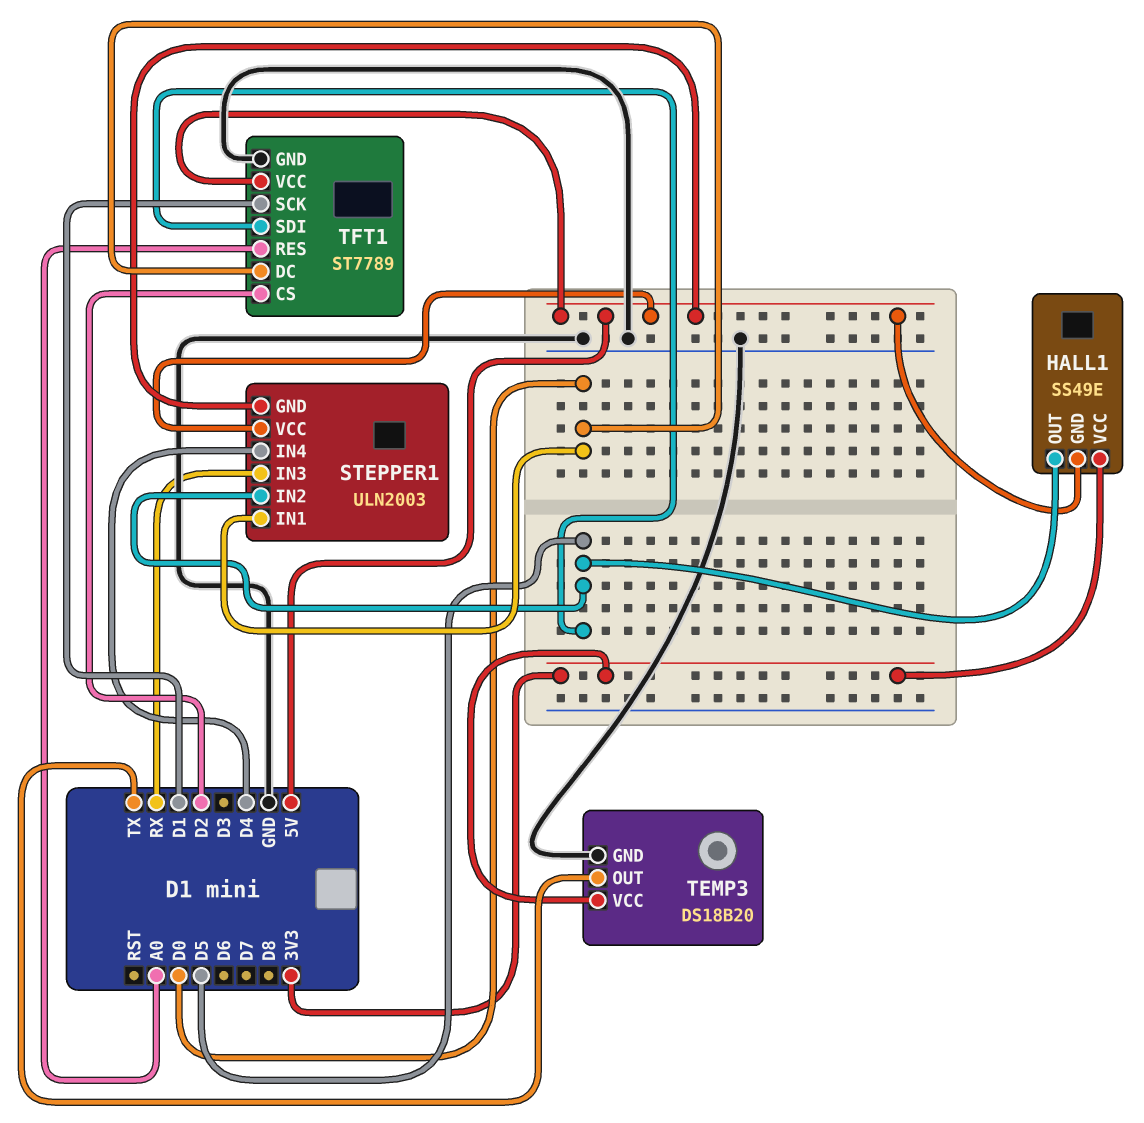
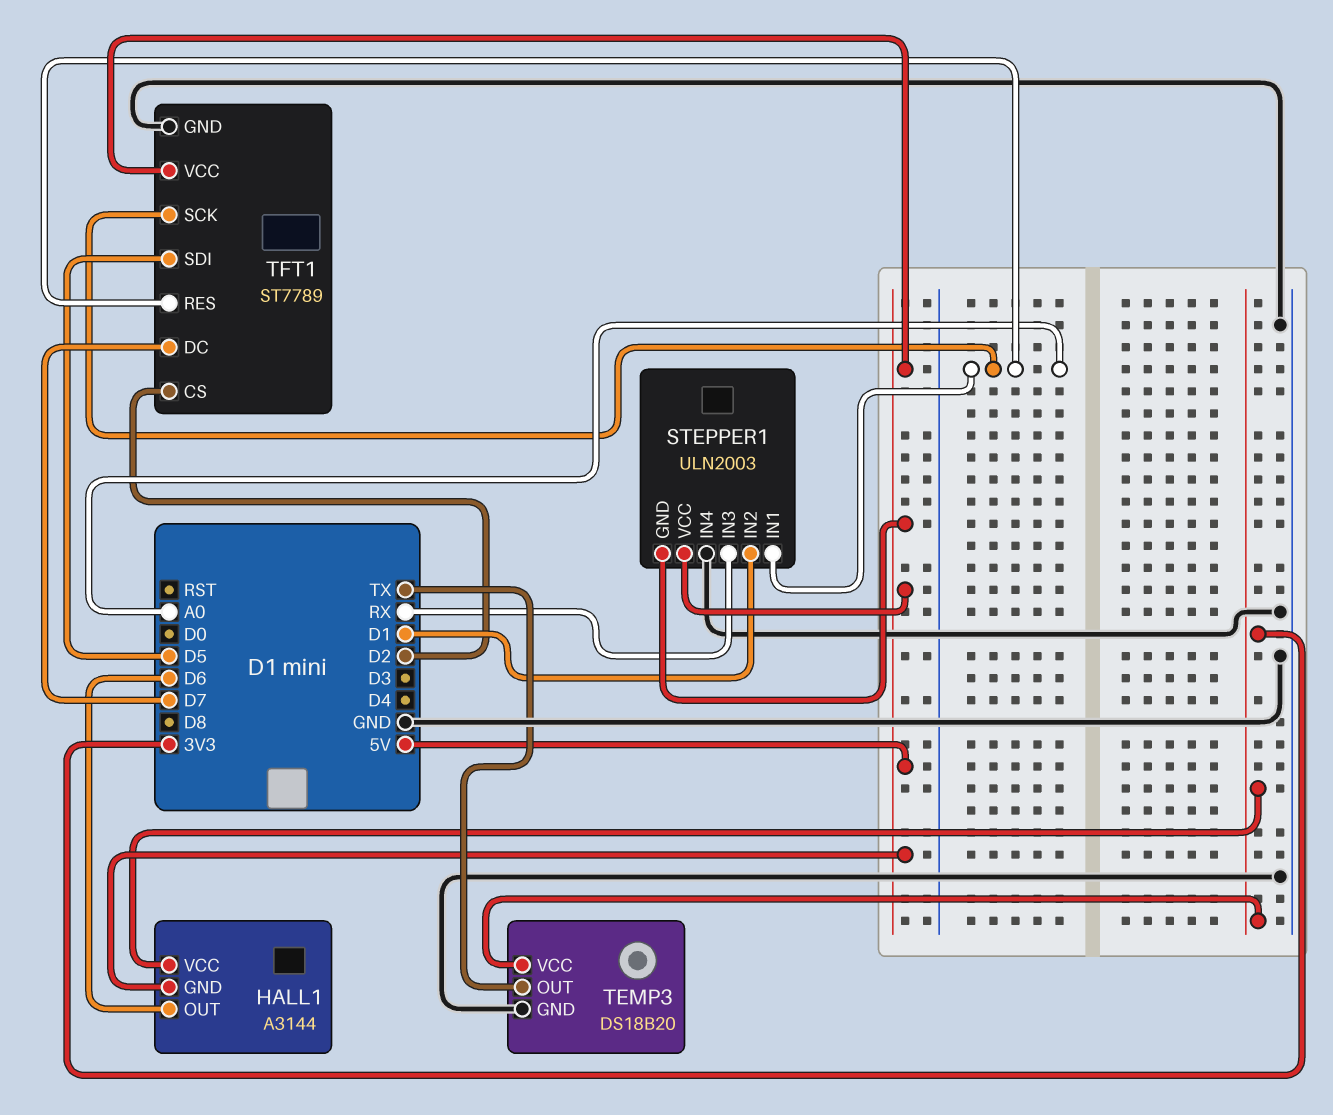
HALL1: SS49E -> A3144
HALL1 pin OUT: D5 -> D6
STEPPER1 pin IN1: D0 -> A0
STEPPER1 pin IN2: D5 -> D1
STEPPER1 pin IN4: D4 -> GND
TFT1 pin DC: D0 -> D7
TFT1 pin SCK: D1 -> A0

